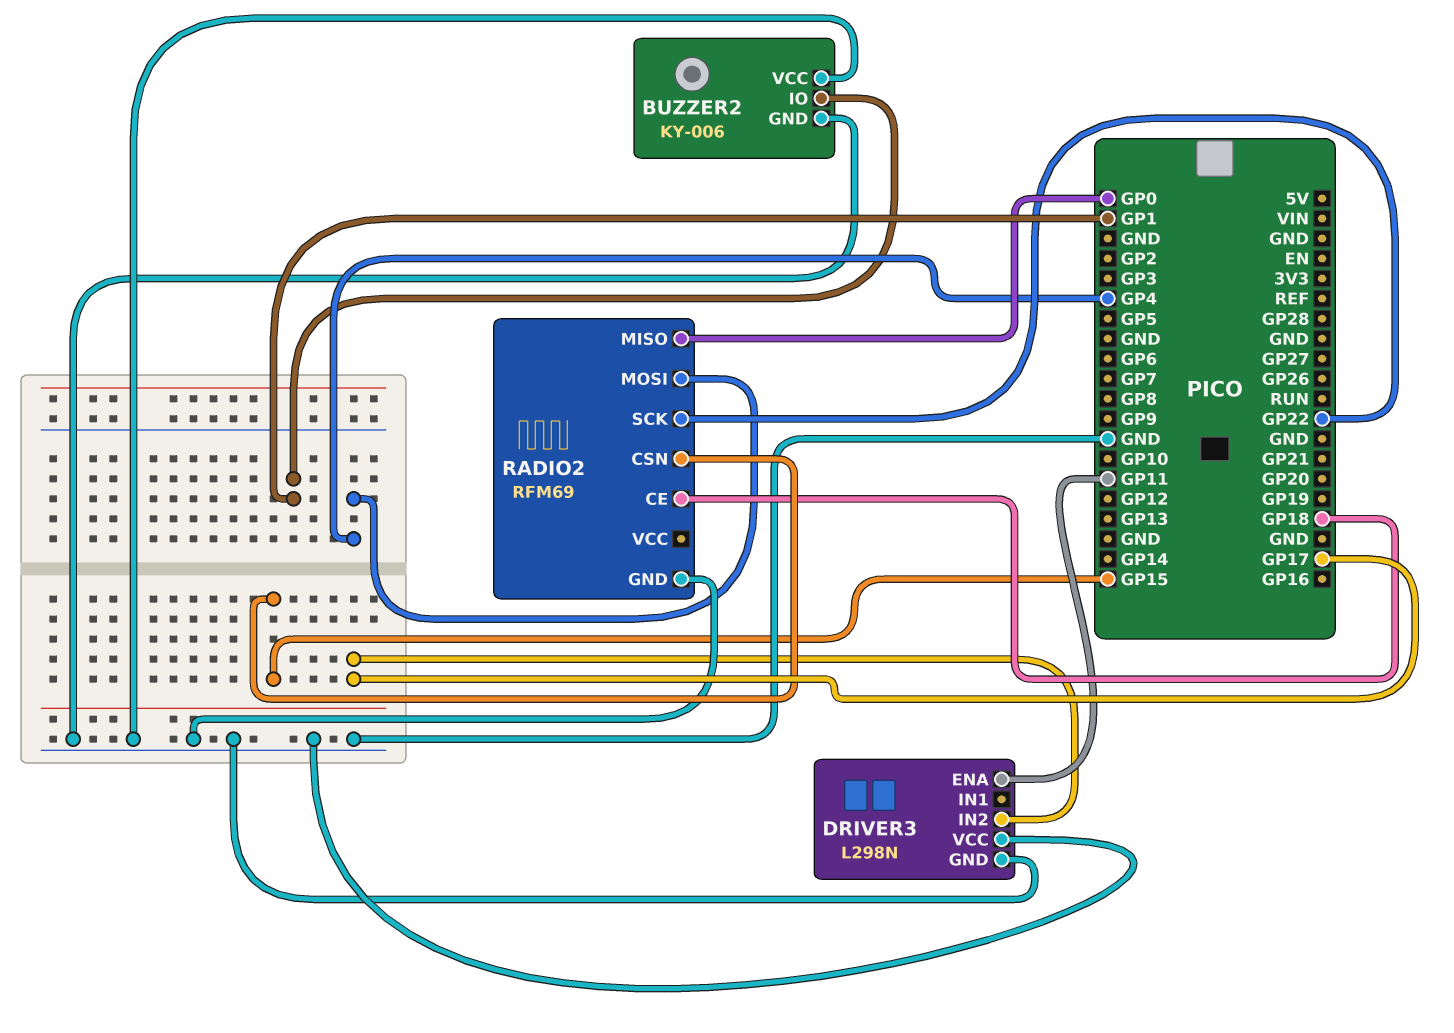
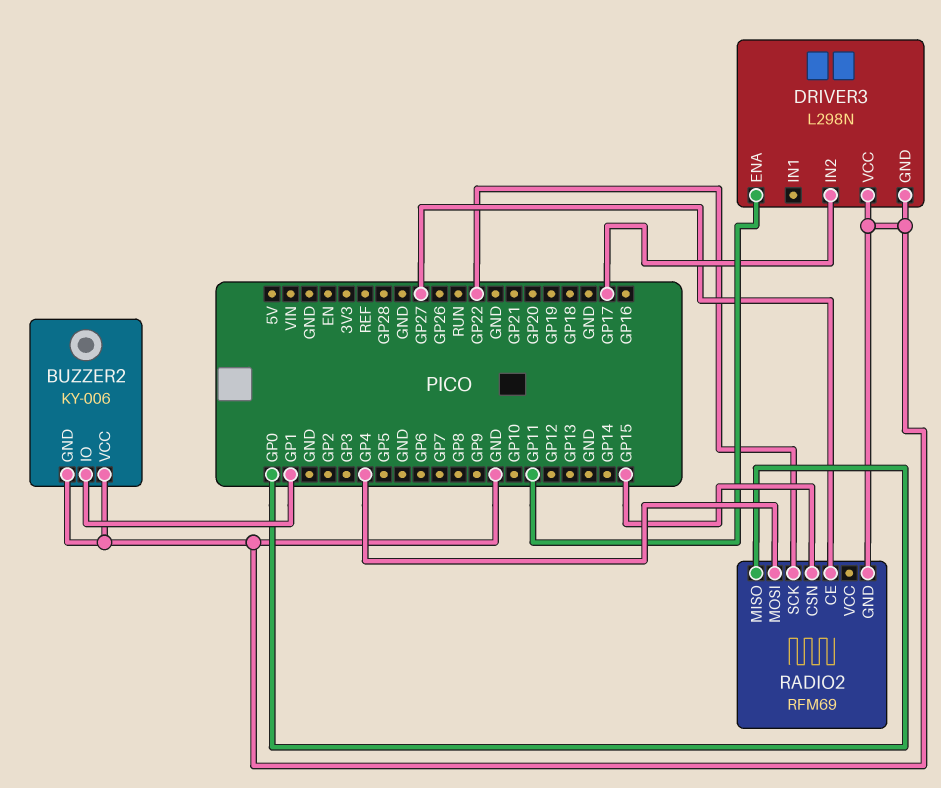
RADIO2 pin CE: GP18 -> GP27

